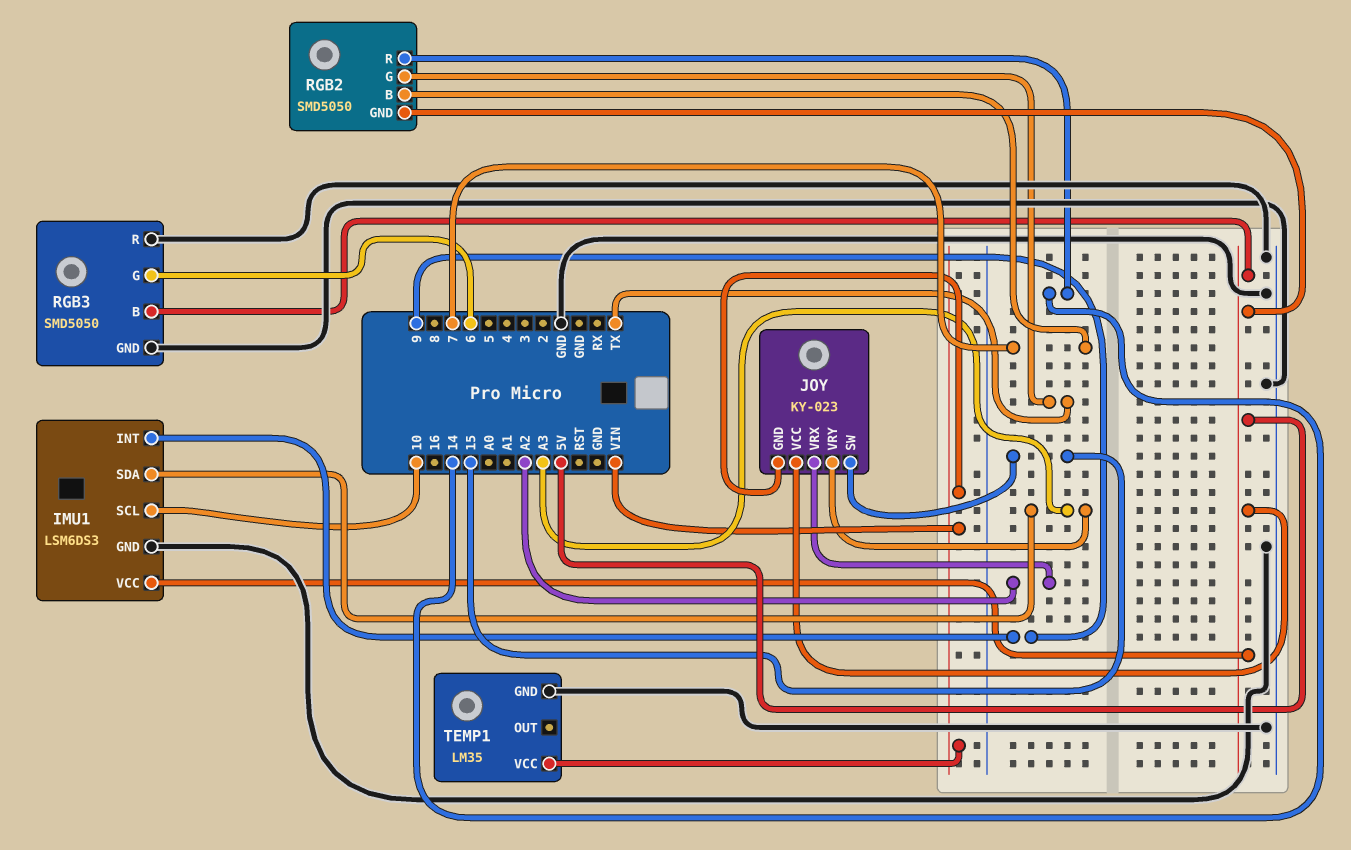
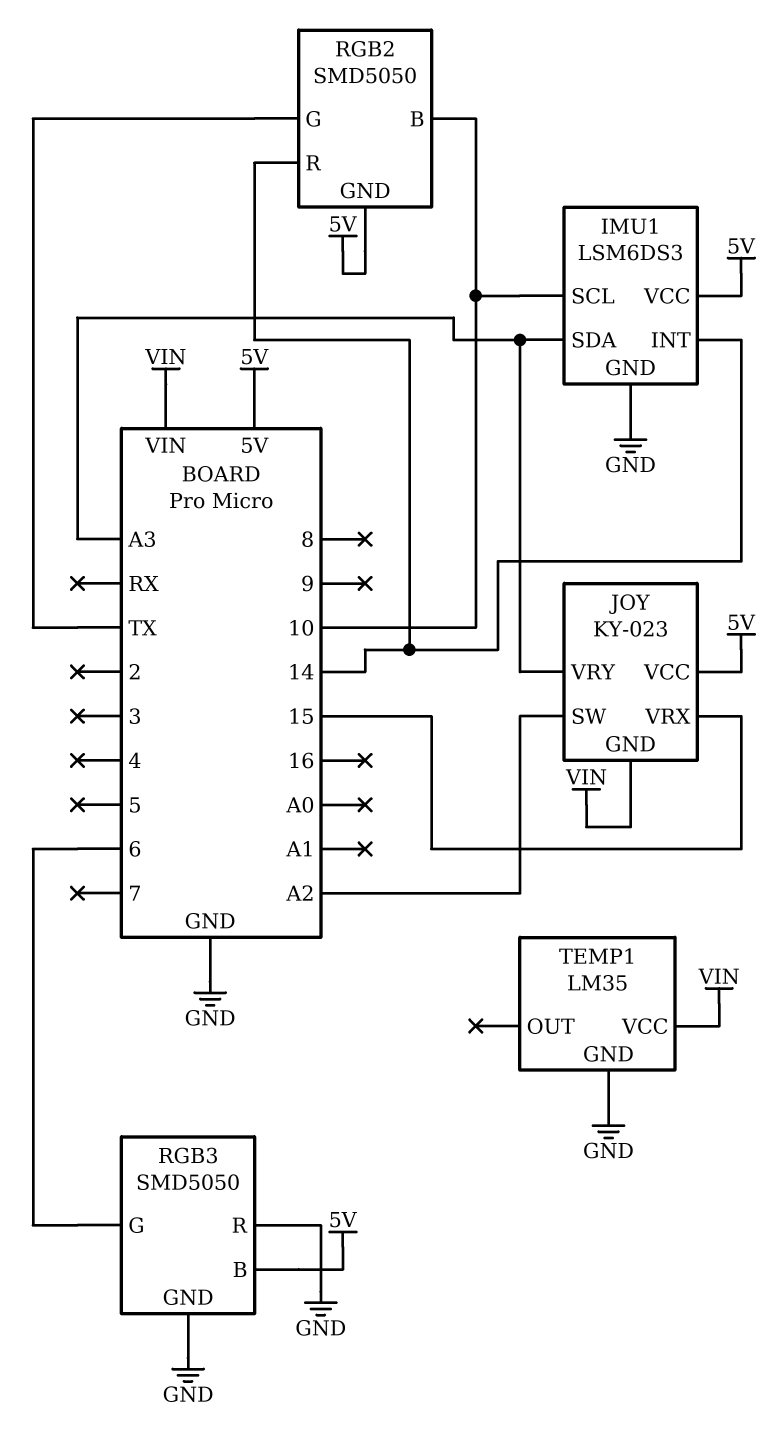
IMU1 pin INT: 9 -> 14
JOY pin SW: 15 -> A2
JOY pin VRX: A2 -> 15
RGB2 pin B: 7 -> 10

